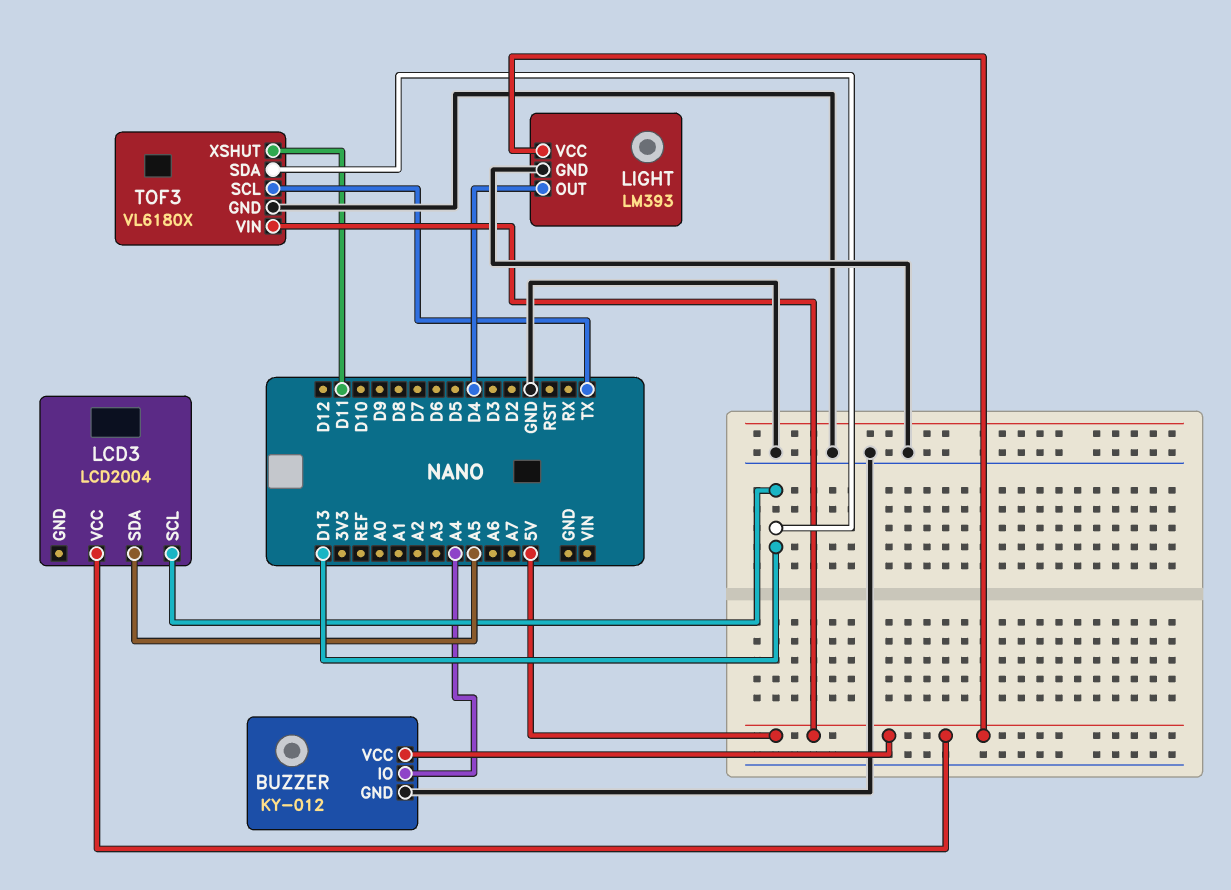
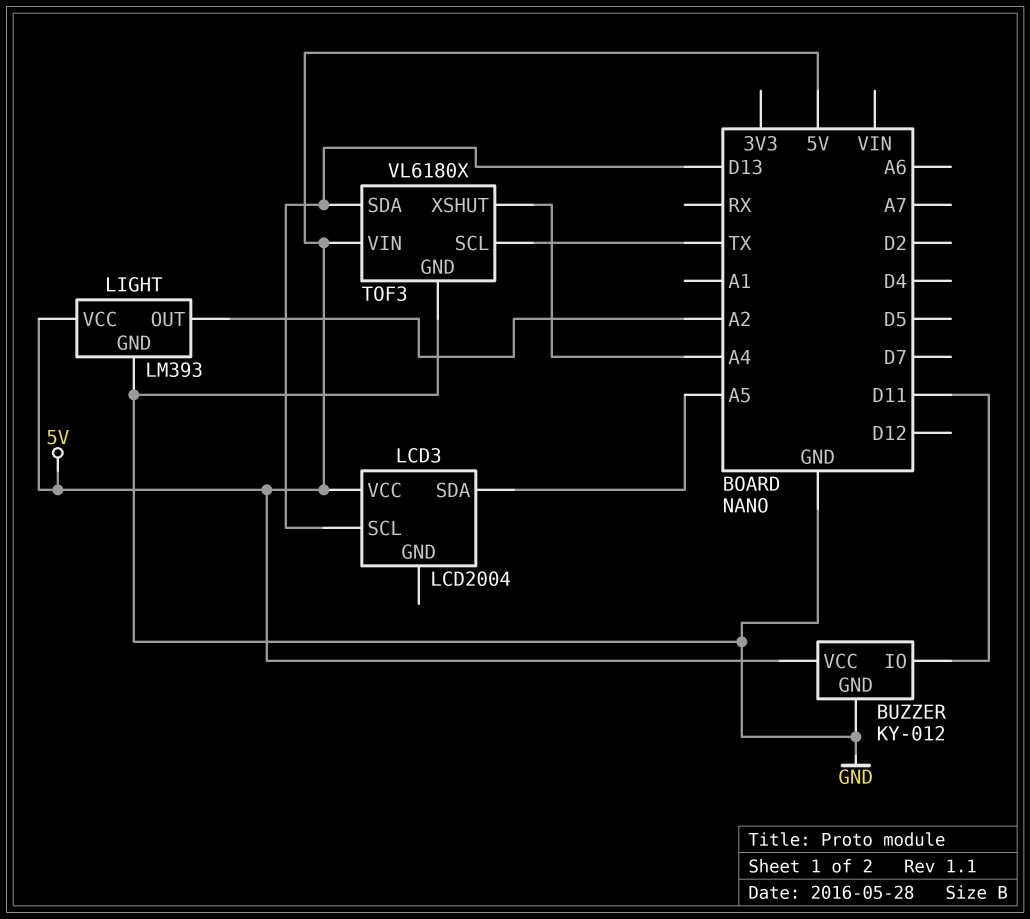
BUZZER pin IO: A4 -> D11
LIGHT pin OUT: D4 -> A2
TOF3 pin XSHUT: D11 -> A4

